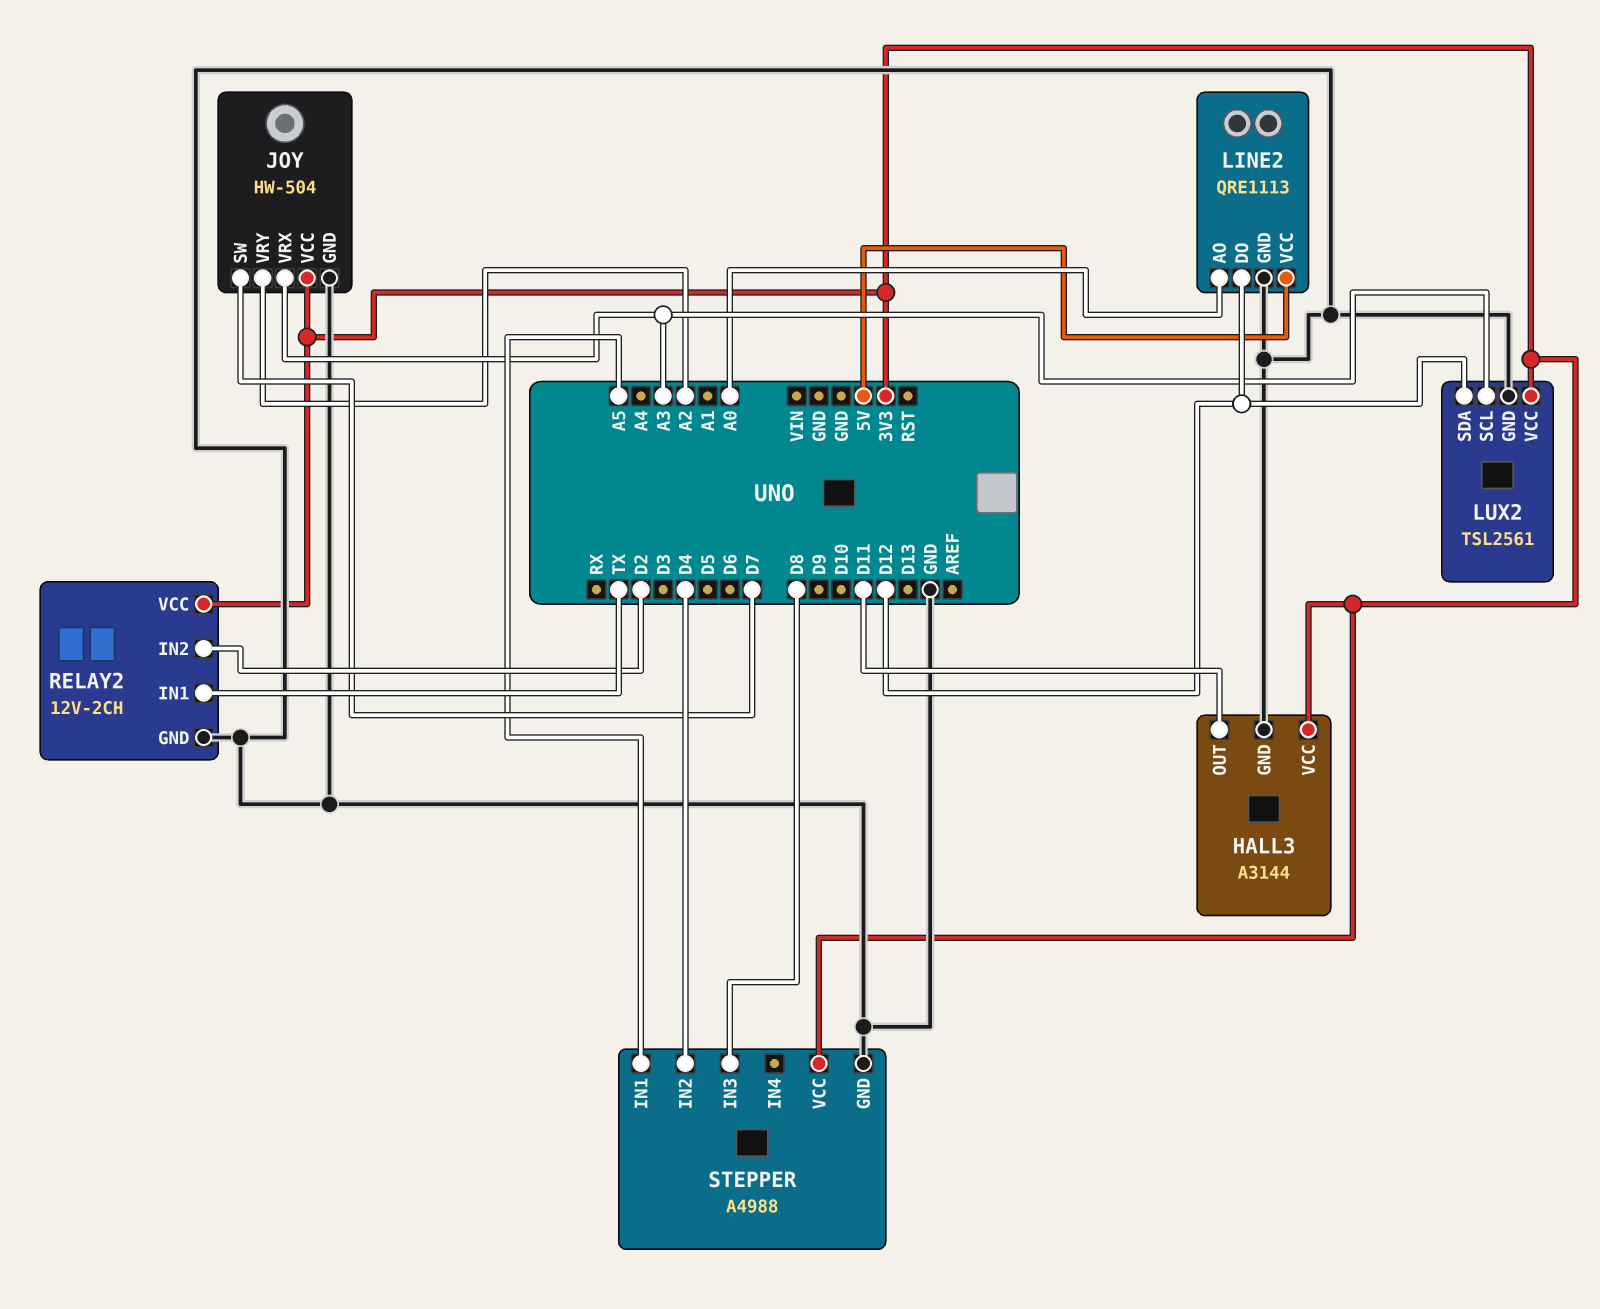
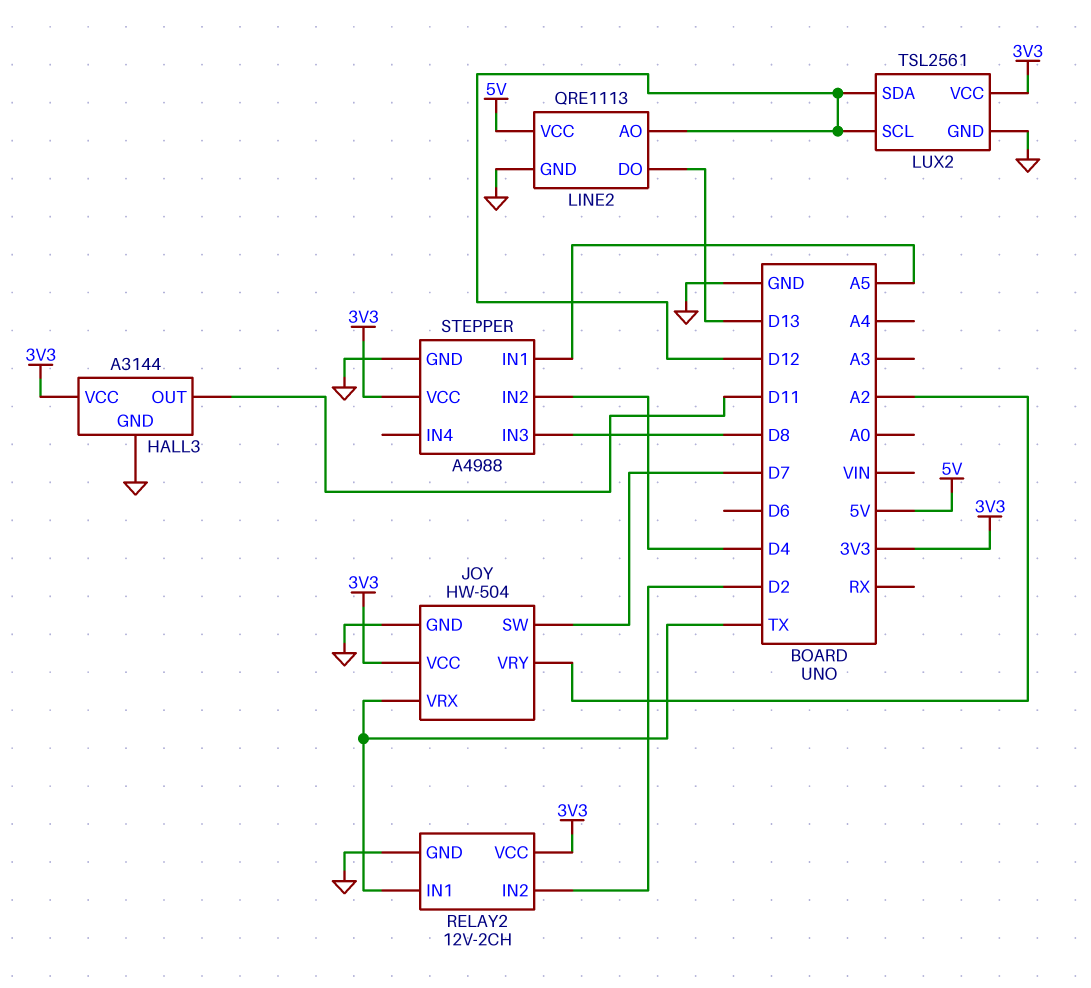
JOY pin VRX: A3 -> TX
LINE2 pin AO: A0 -> D12
LINE2 pin DO: D12 -> D13
LUX2 pin SCL: A3 -> D12

